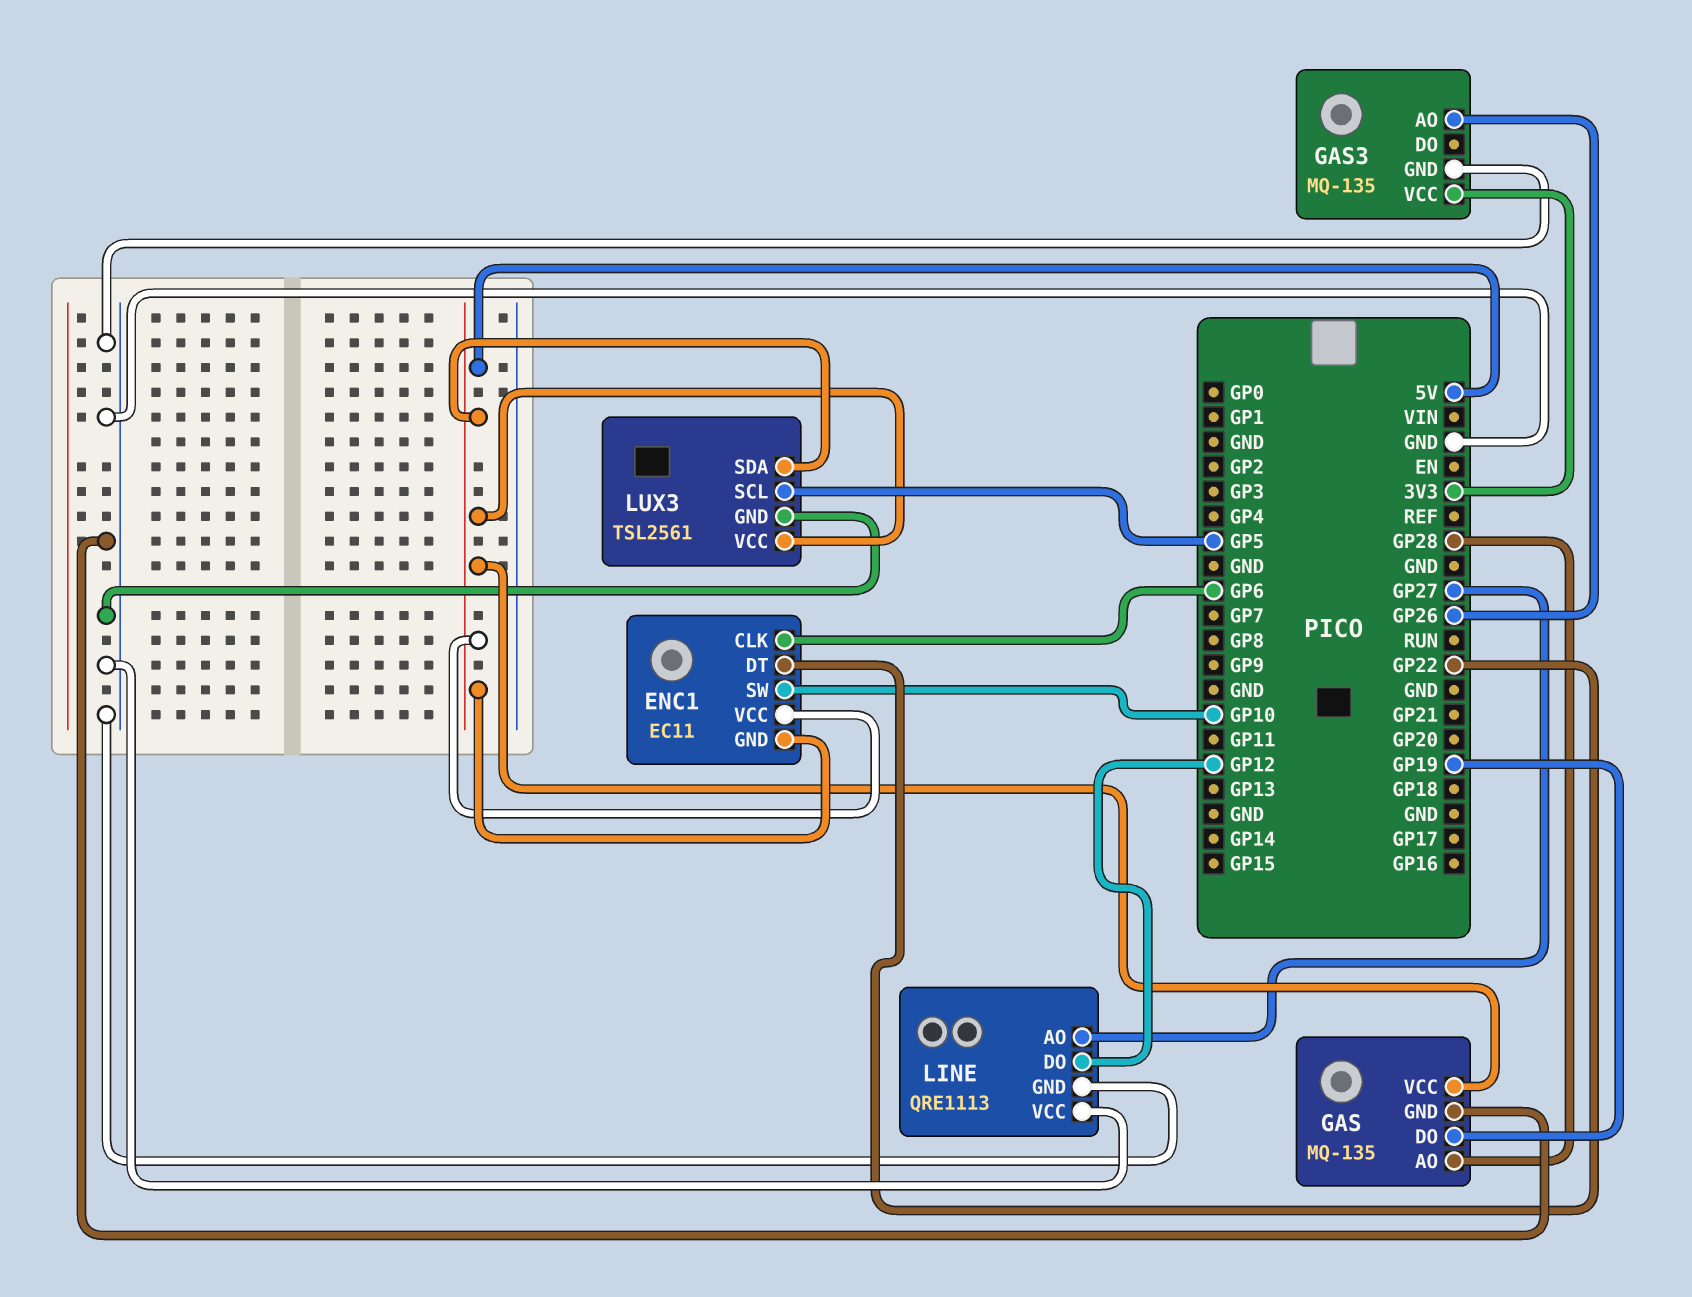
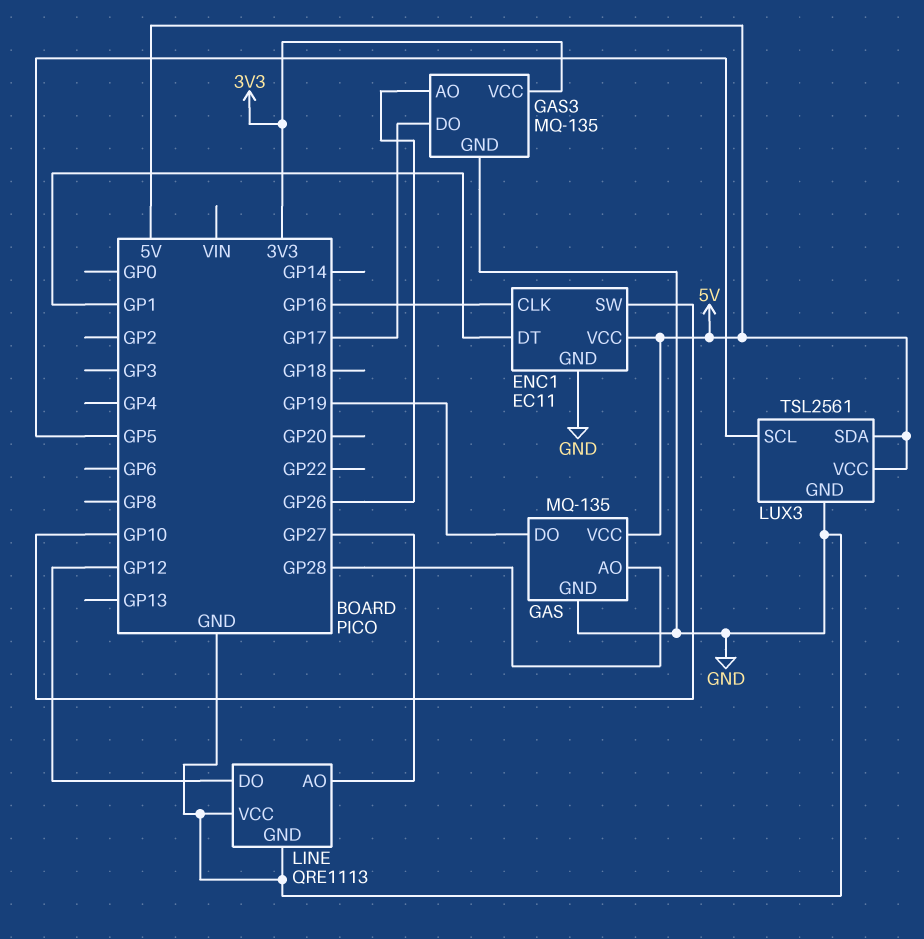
ENC1 pin CLK: GP6 -> GP16
ENC1 pin DT: GP22 -> GP1
ENC1 pin GND: 5V -> GND
GAS3 pin DO: none -> GP17

